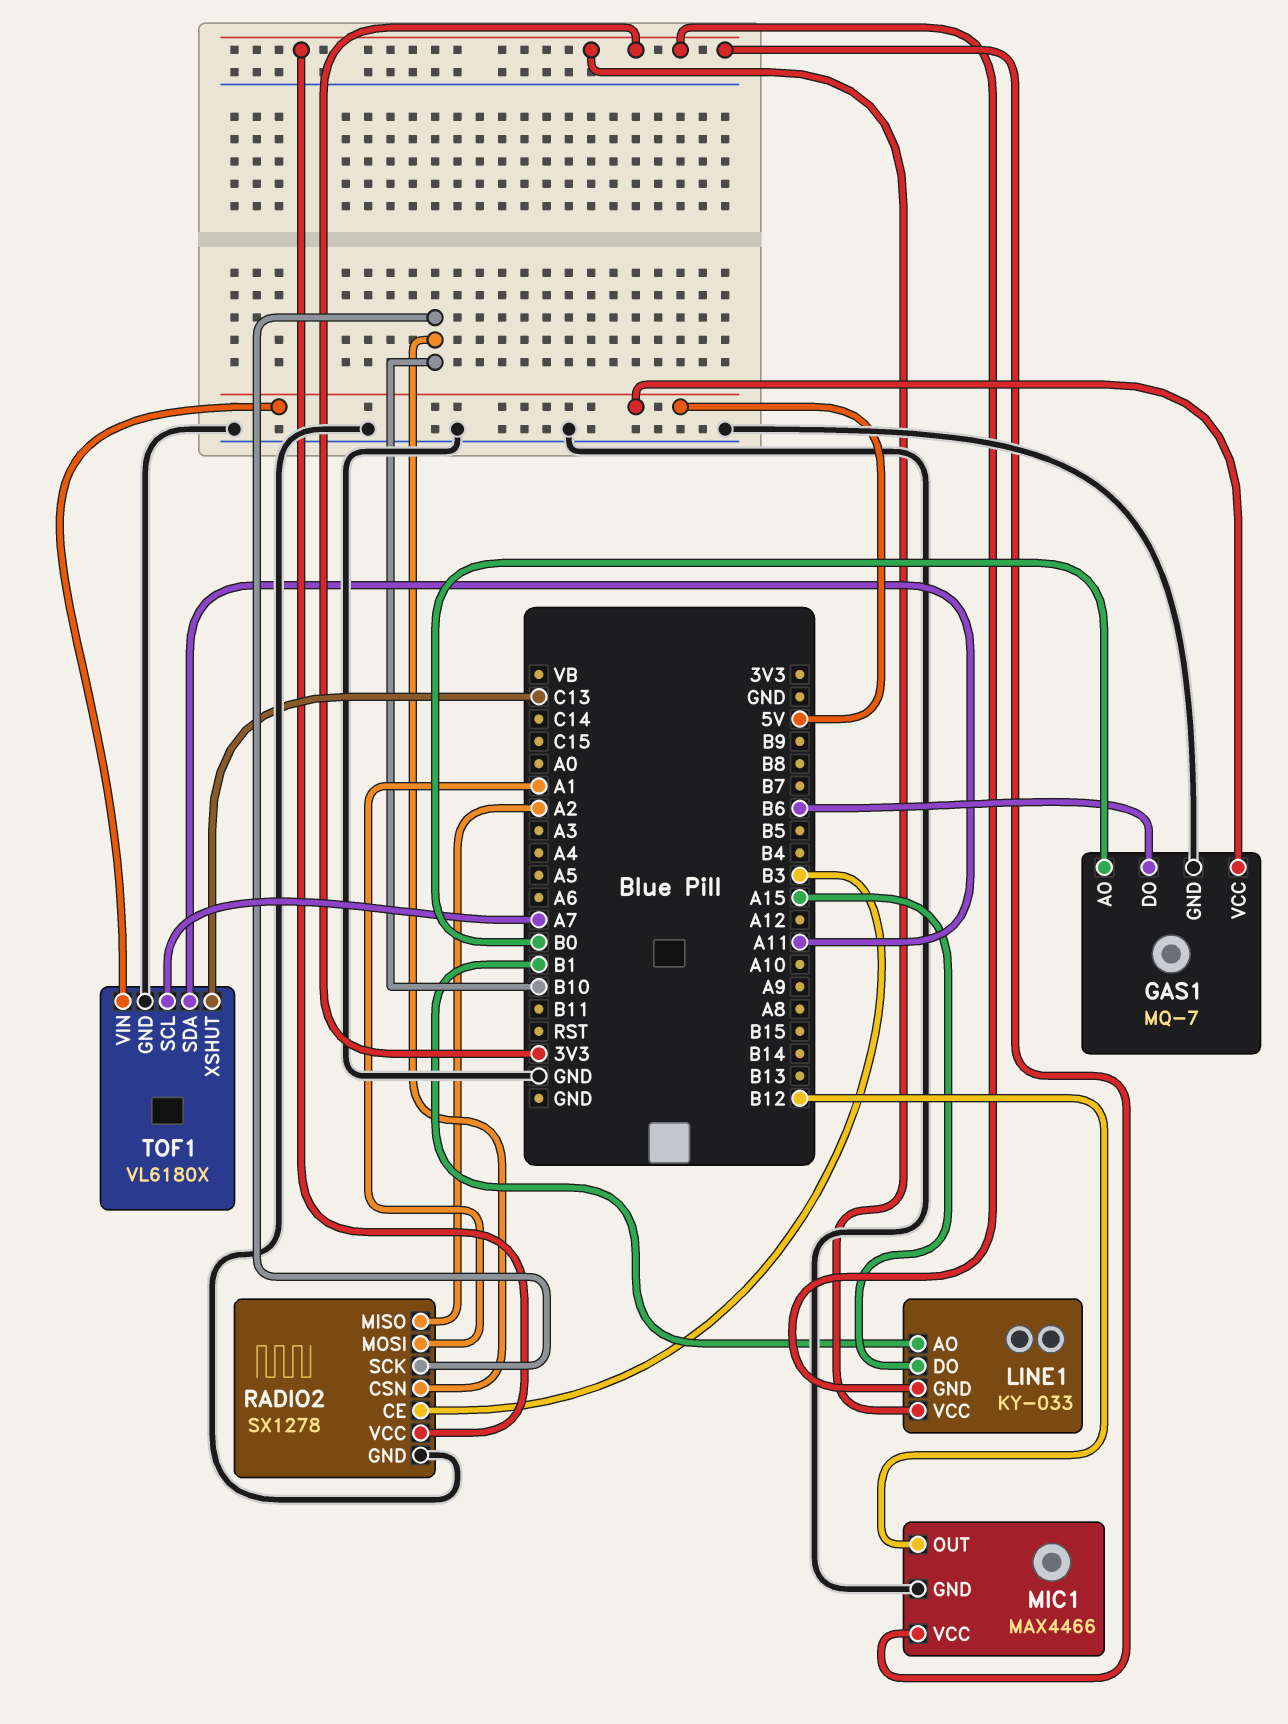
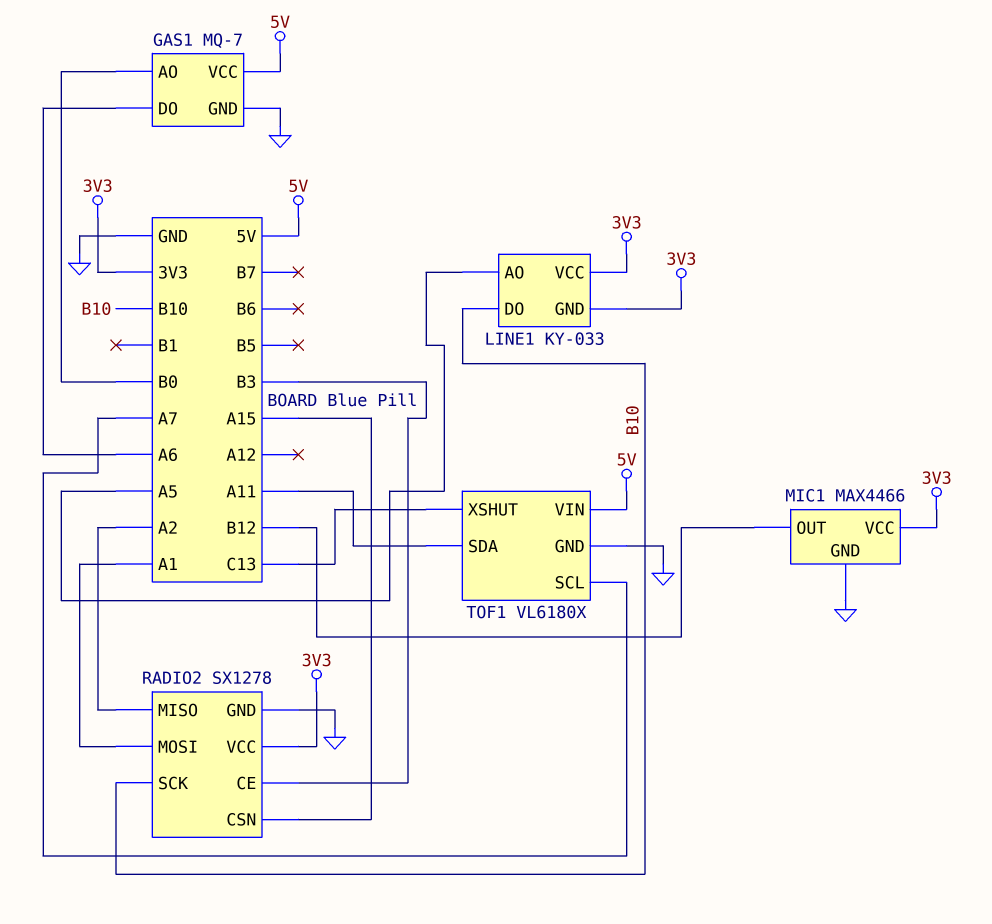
GAS1 pin DO: B6 -> A6
LINE1 pin AO: B1 -> A5
LINE1 pin DO: A15 -> B10
RADIO2 pin CSN: B10 -> A15

